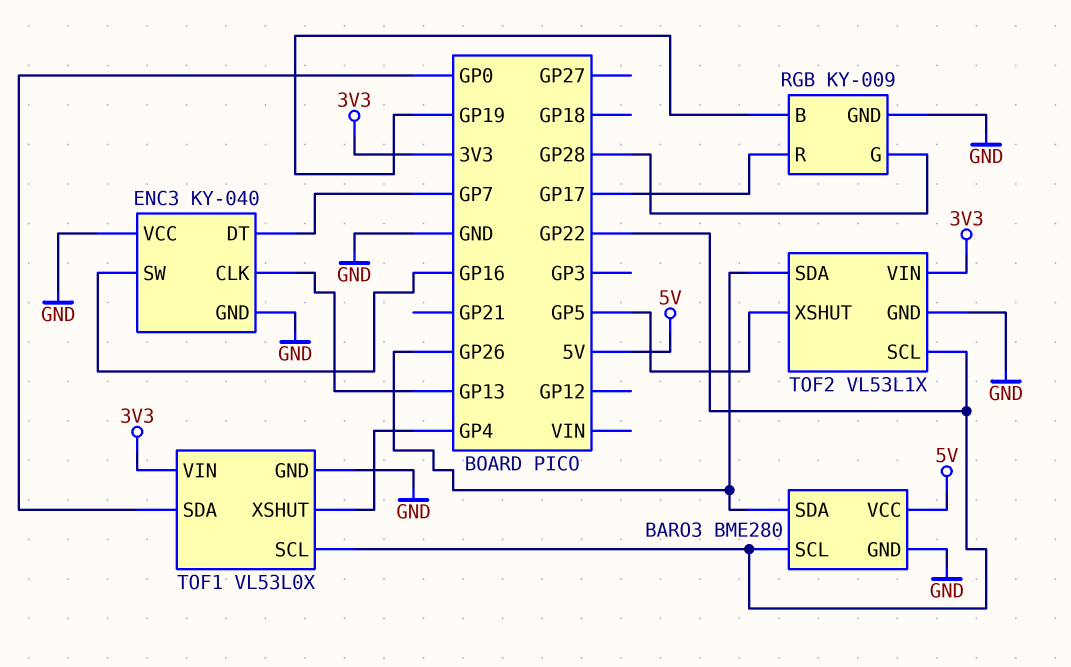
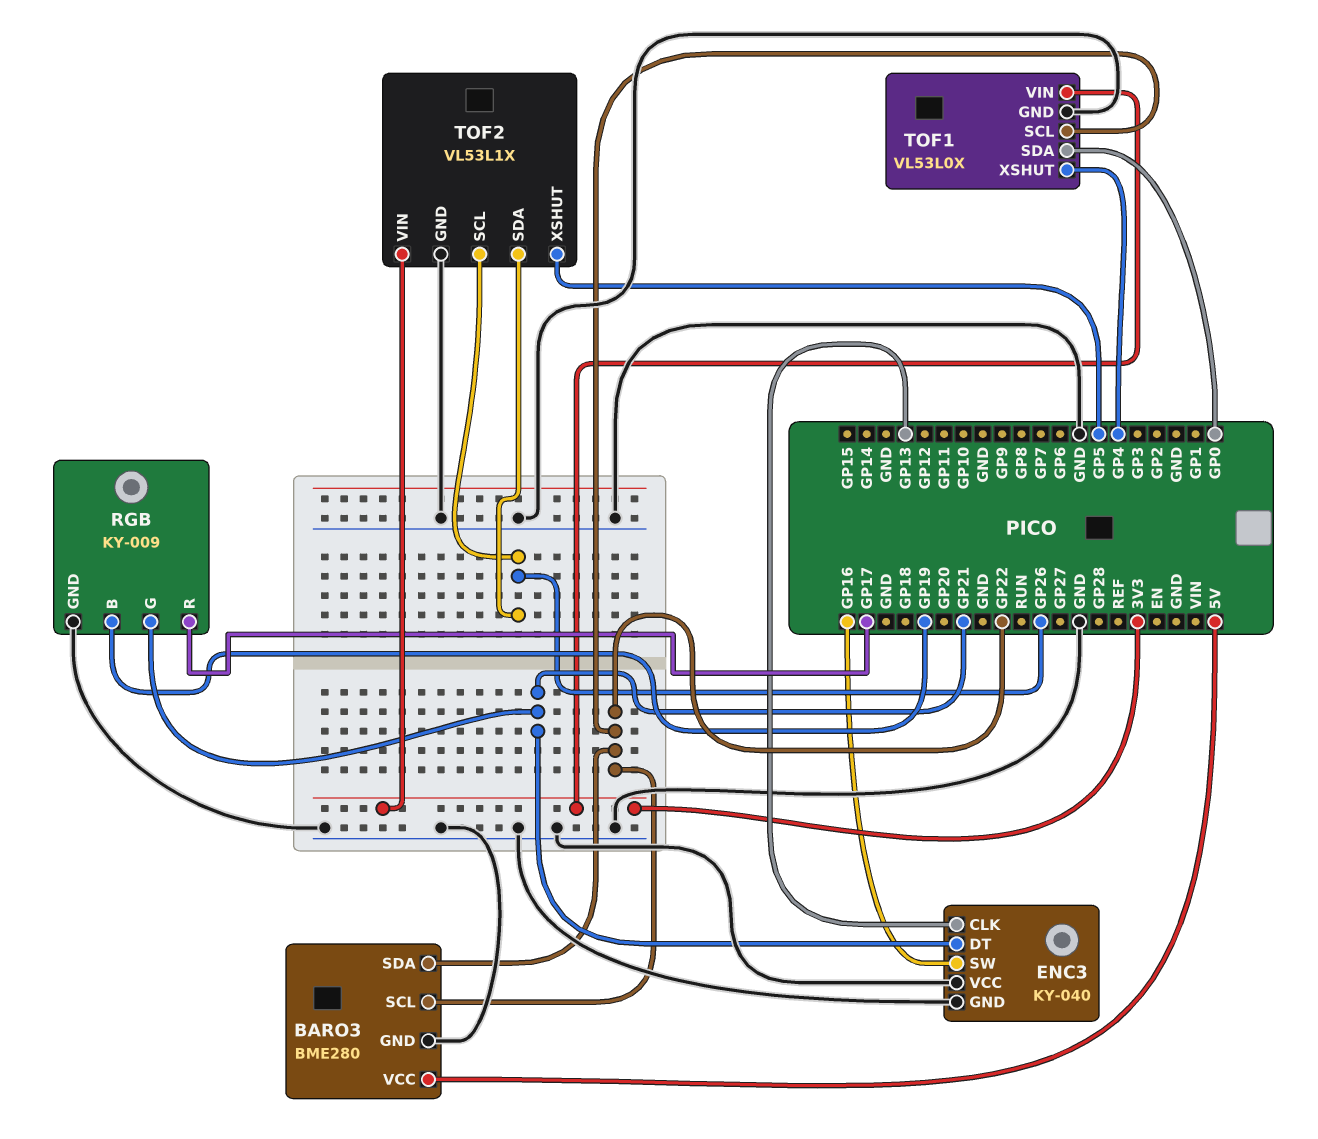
BARO3 pin SDA: GP26 -> GP22
ENC3 pin DT: GP7 -> GP21
RGB pin G: GP28 -> GP21
TOF2 pin SCL: GP22 -> GP26

